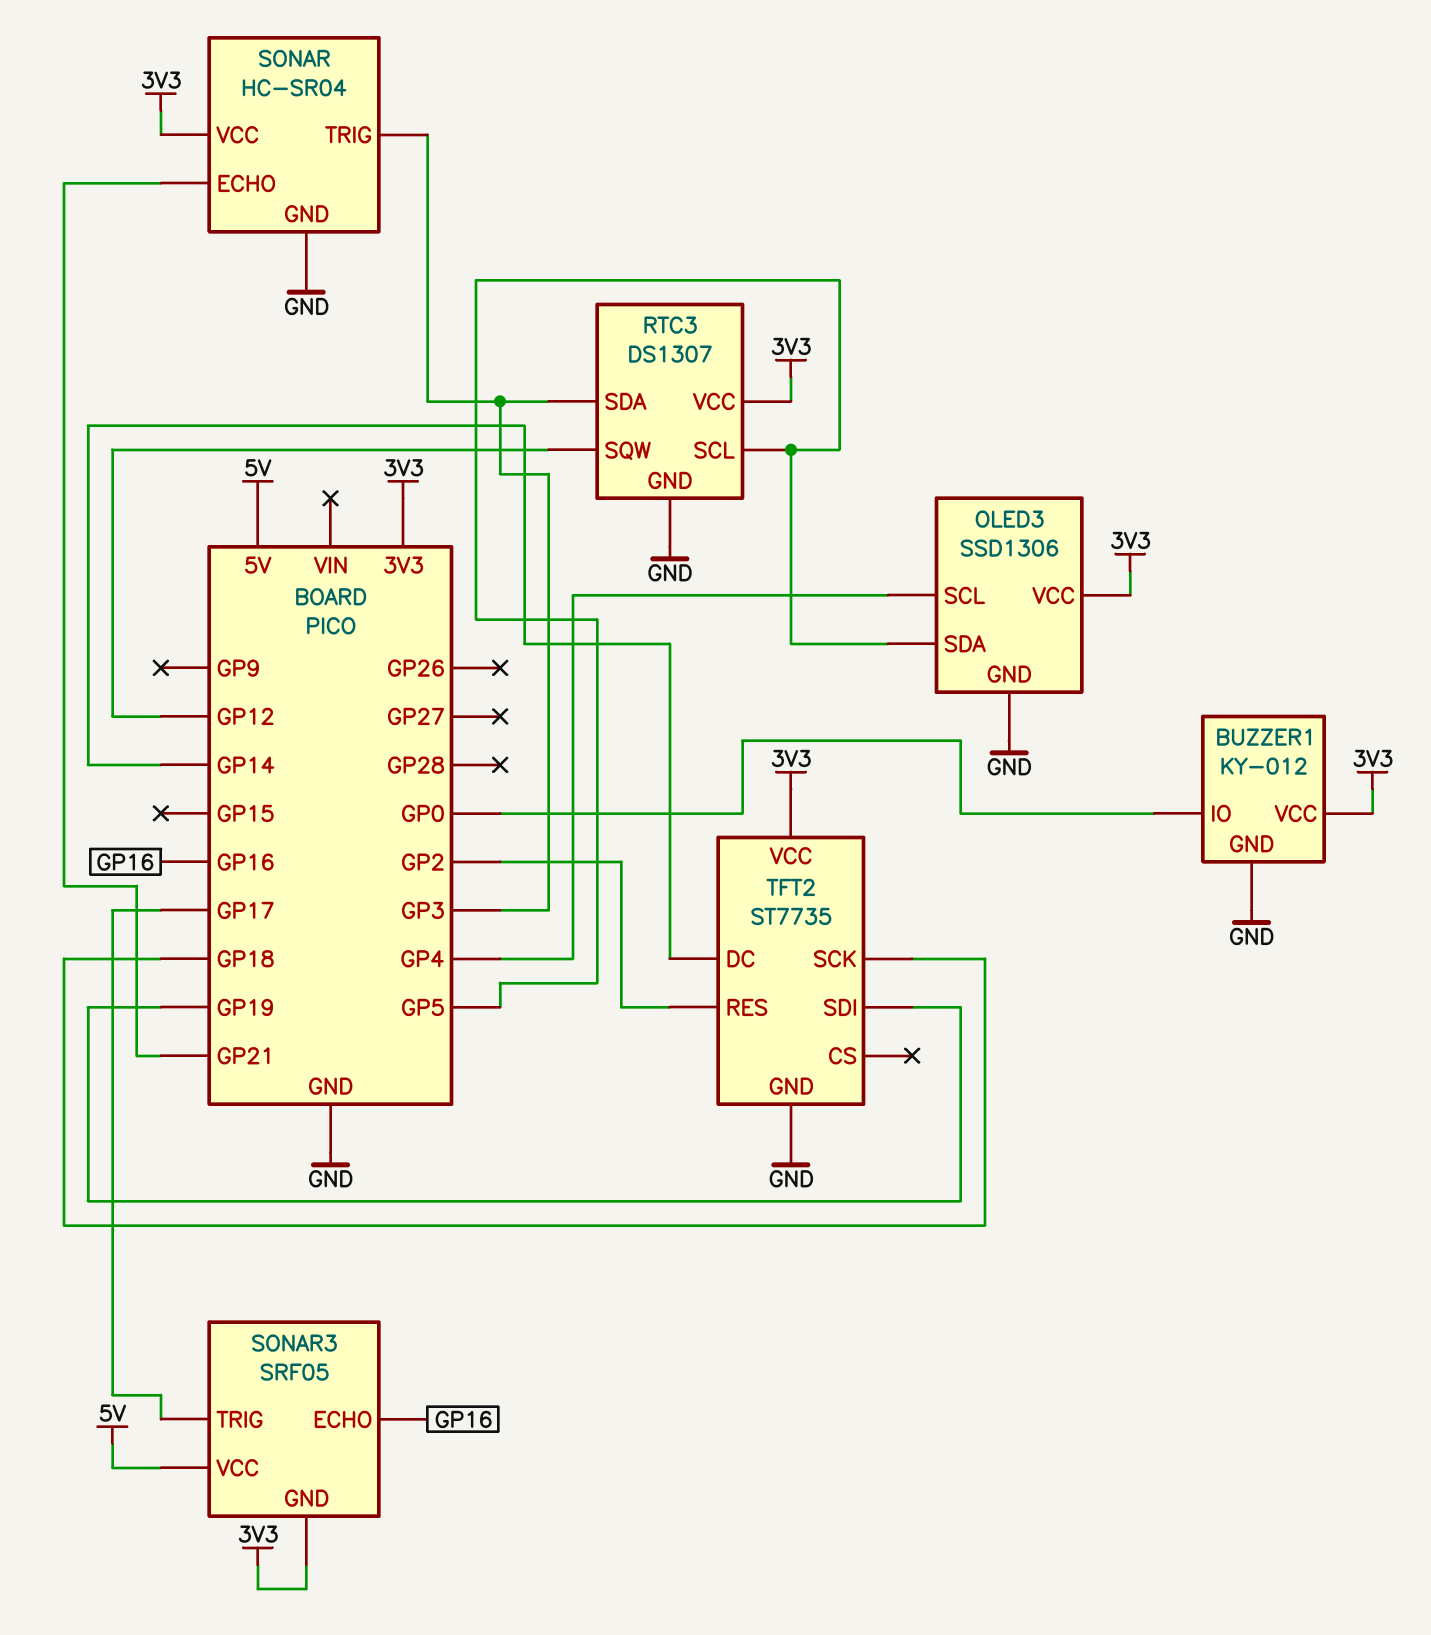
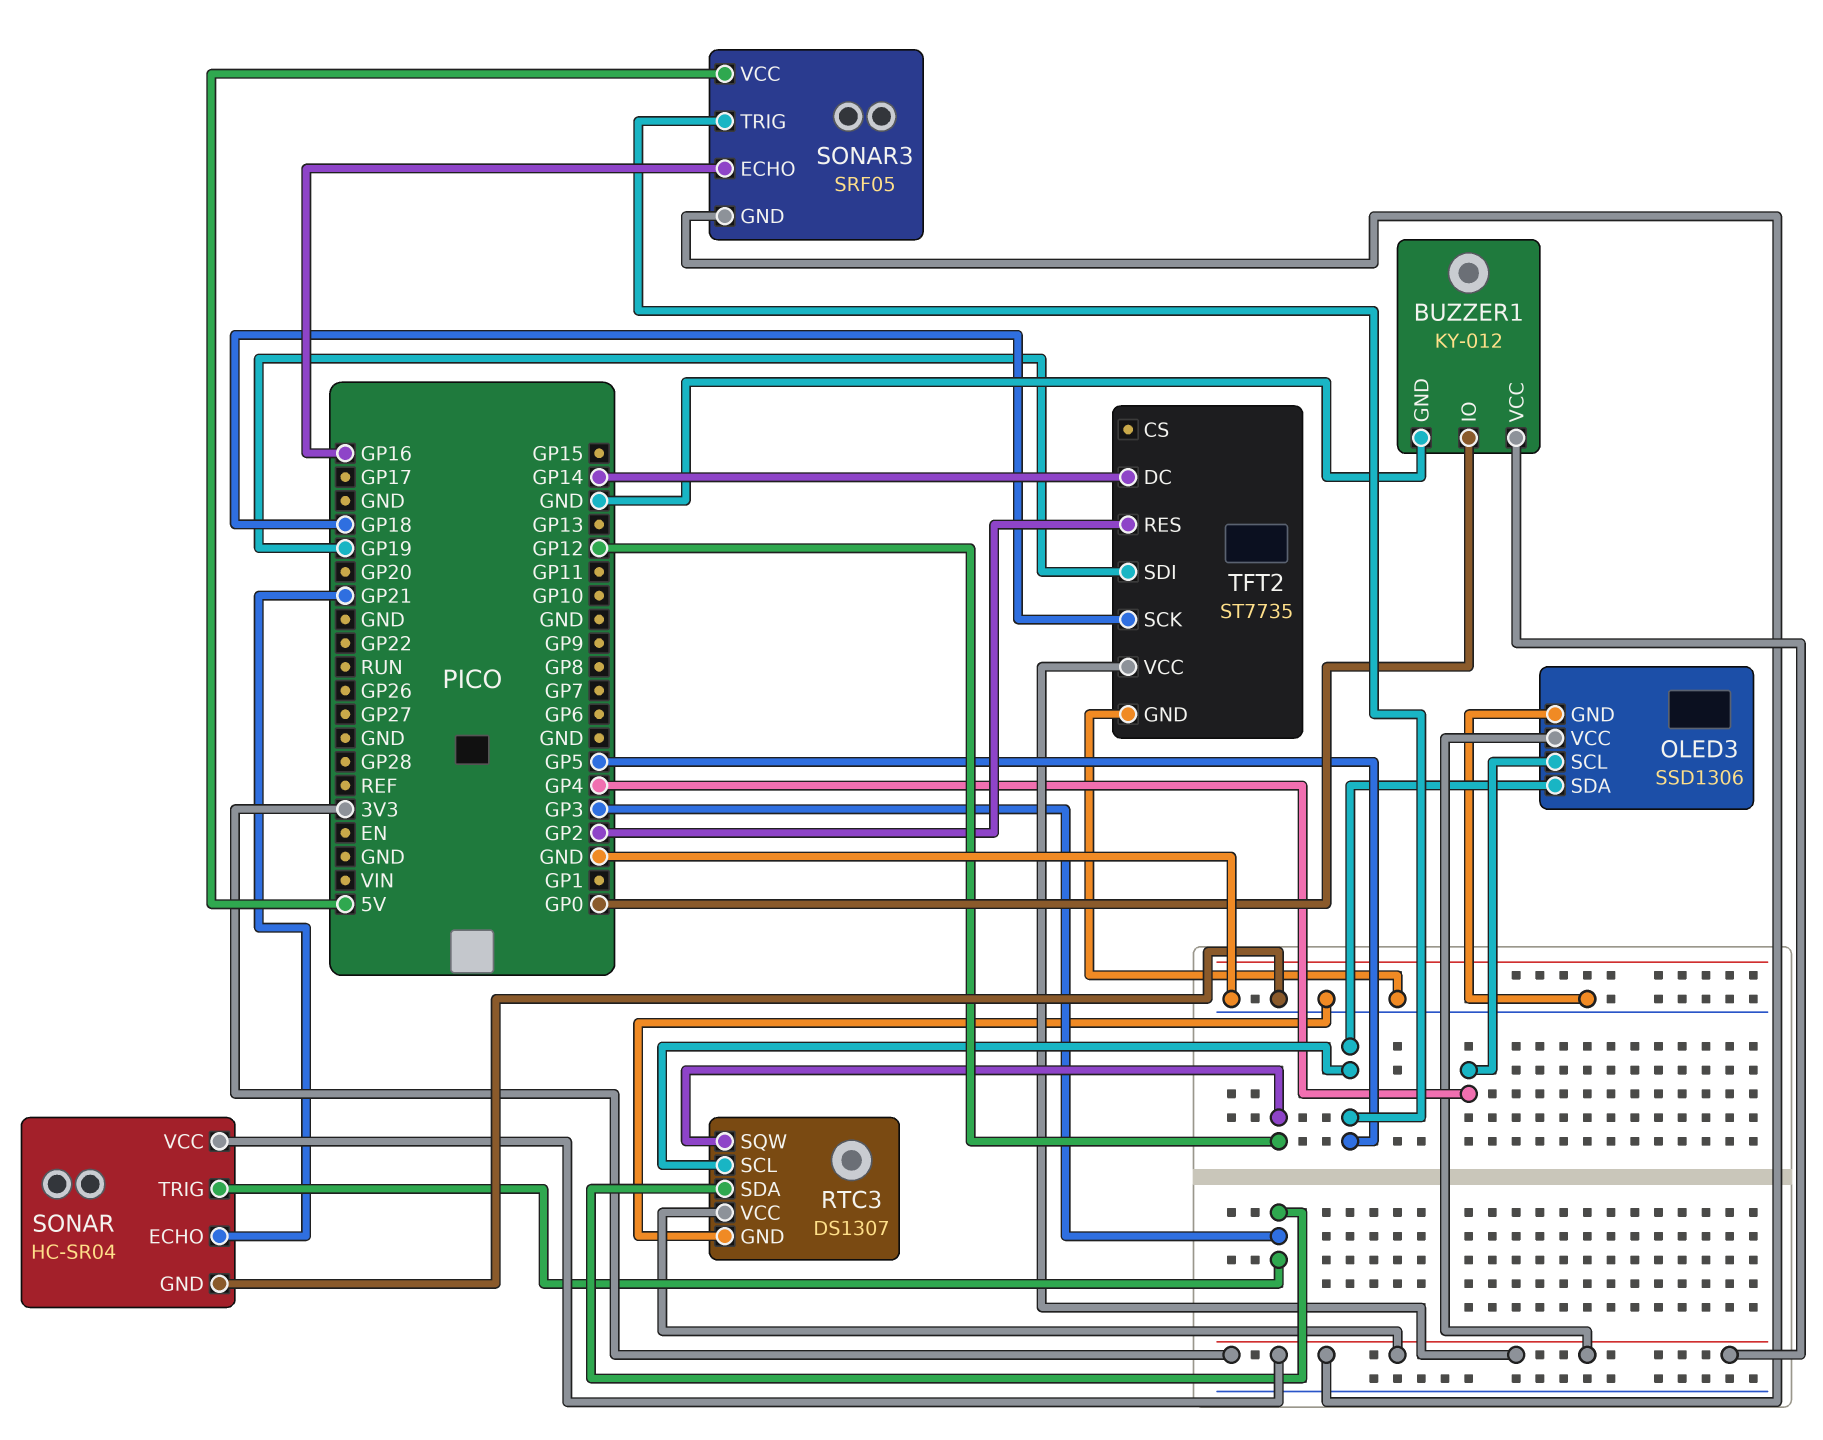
SONAR3 pin TRIG: GP17 -> GP5

